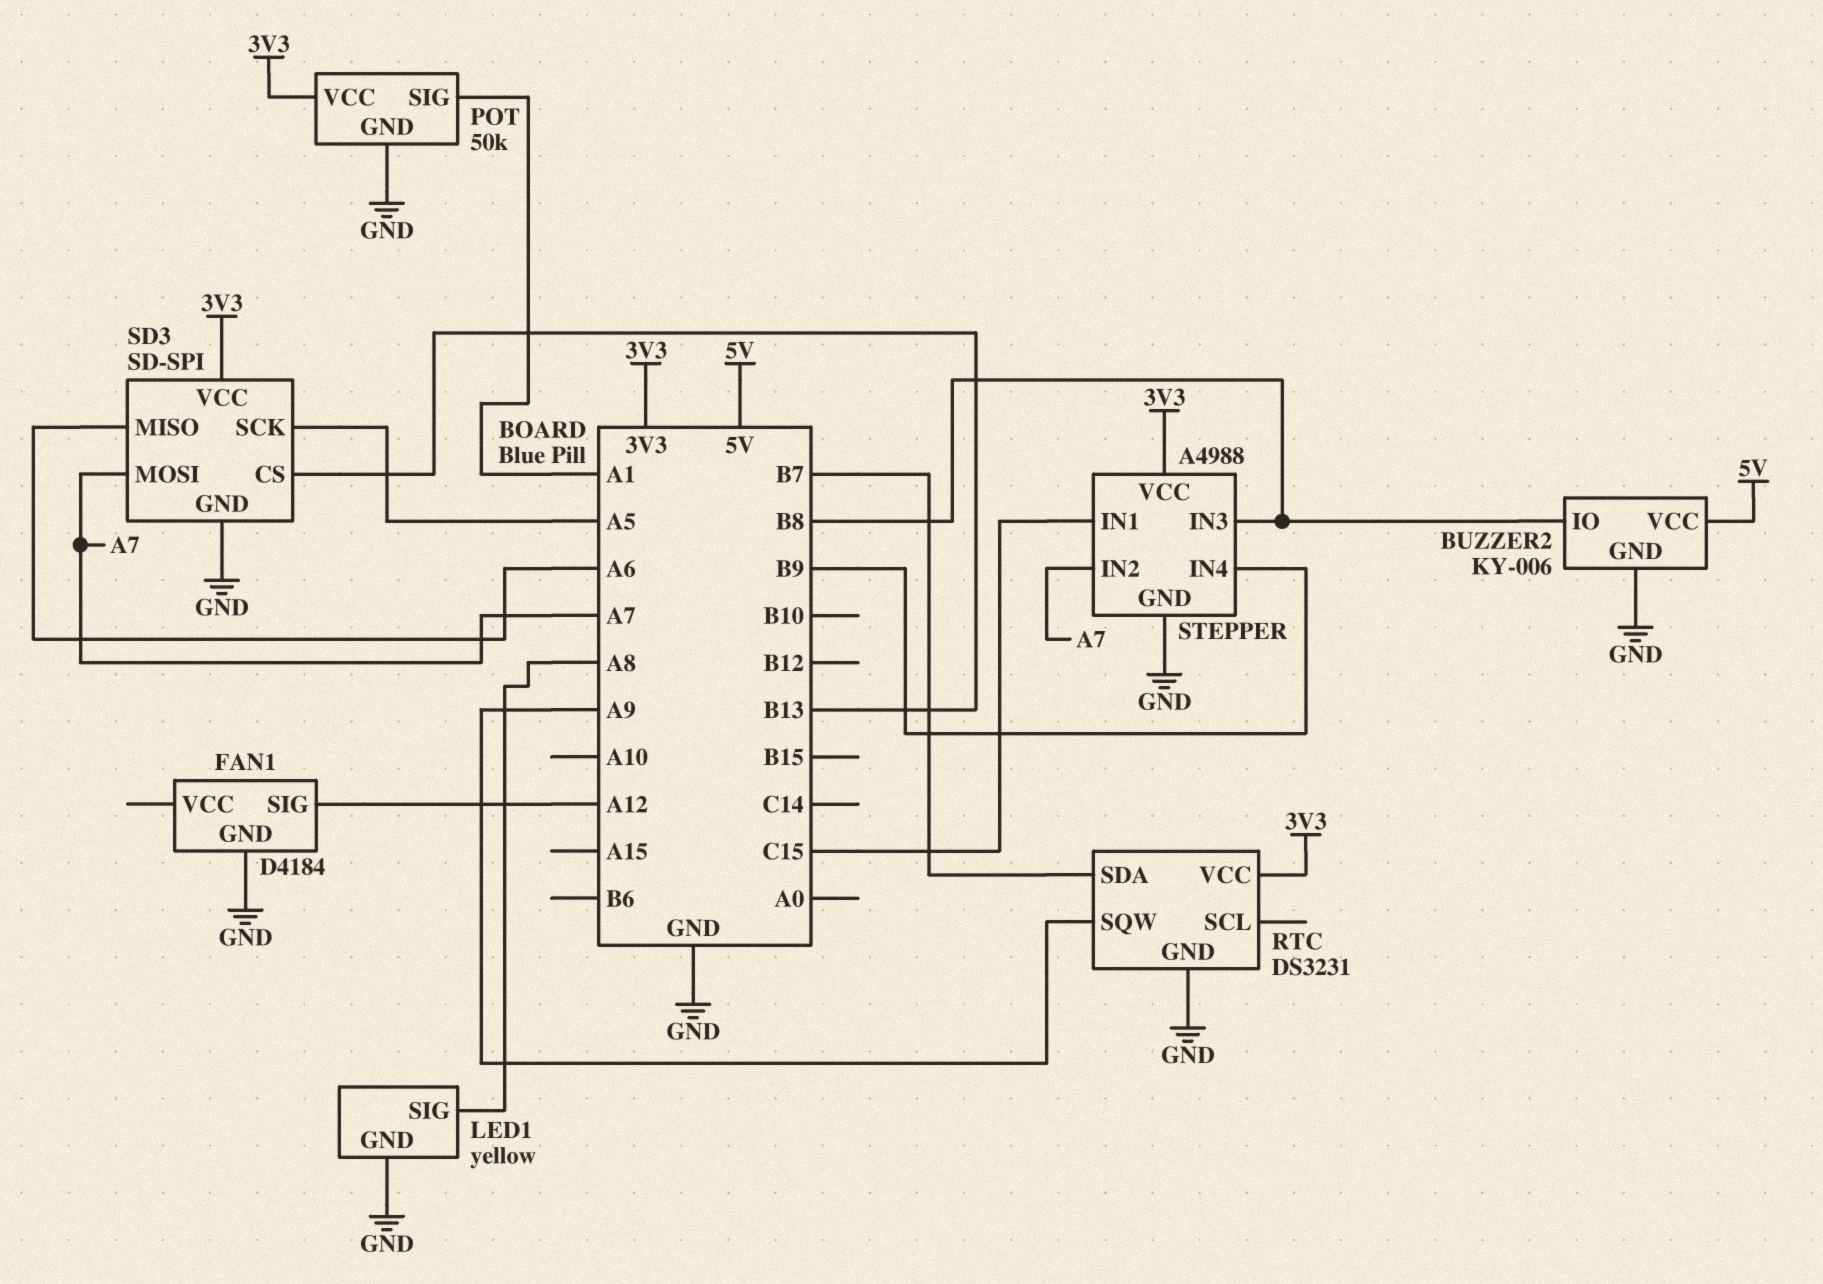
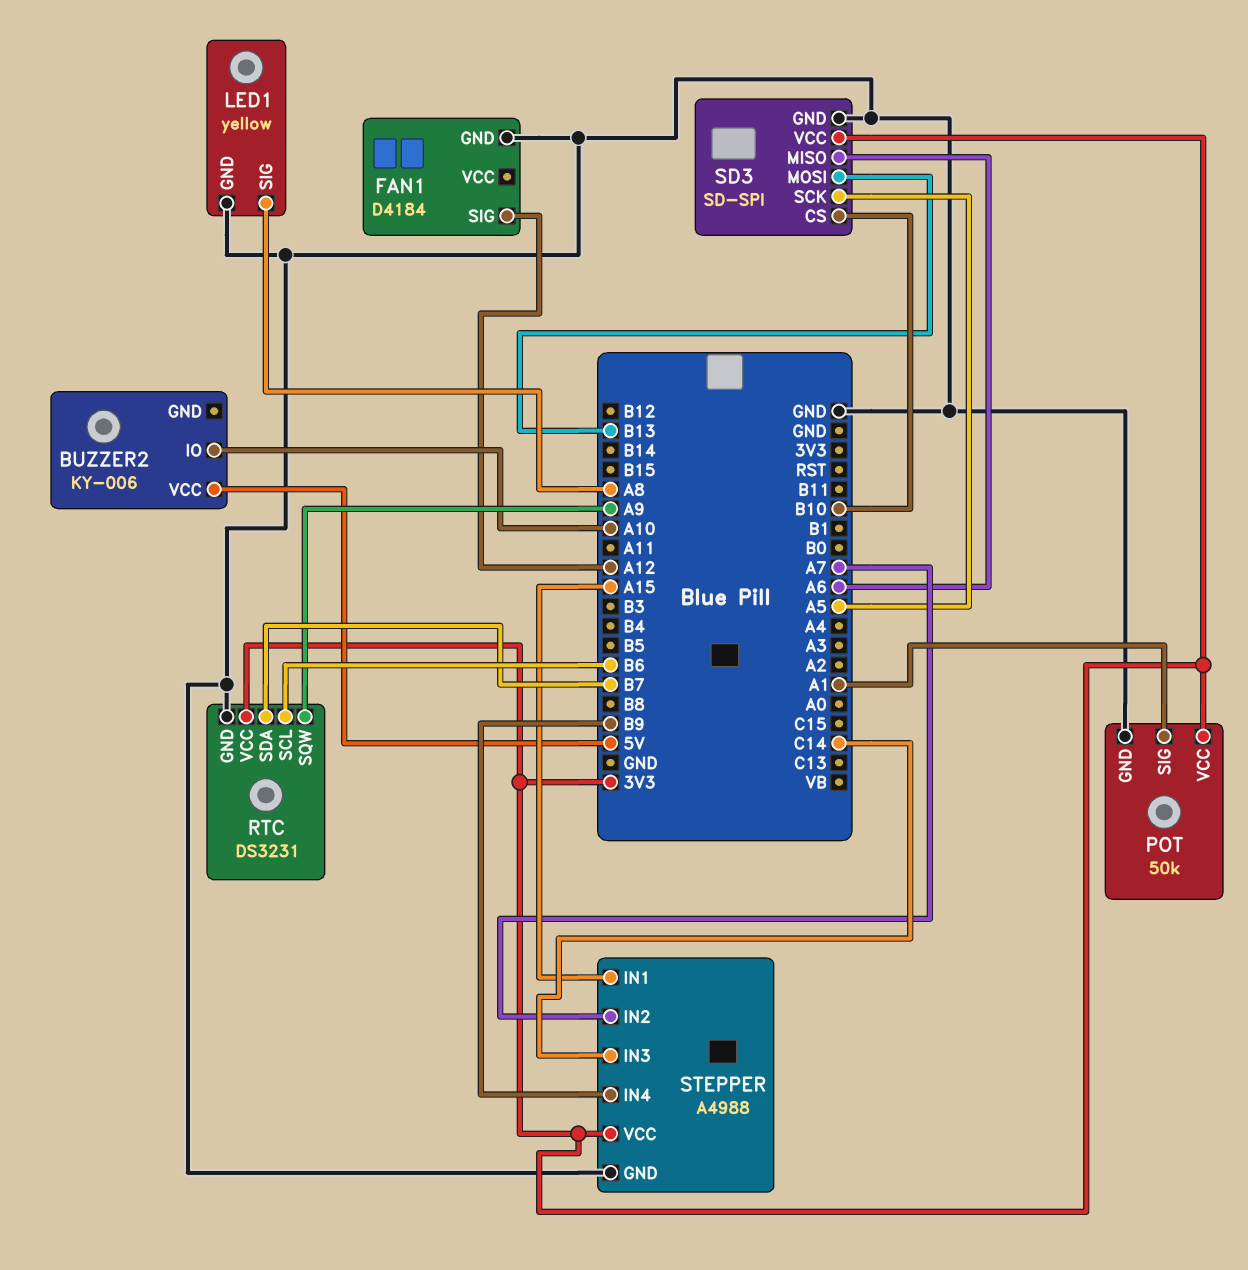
BUZZER2 pin GND: GND -> none
BUZZER2 pin IO: B8 -> A10
RTC pin SCL: none -> B6
SD3 pin CS: B13 -> B10
SD3 pin MOSI: A7 -> B13
STEPPER pin IN1: C15 -> A15
STEPPER pin IN3: B8 -> C14

